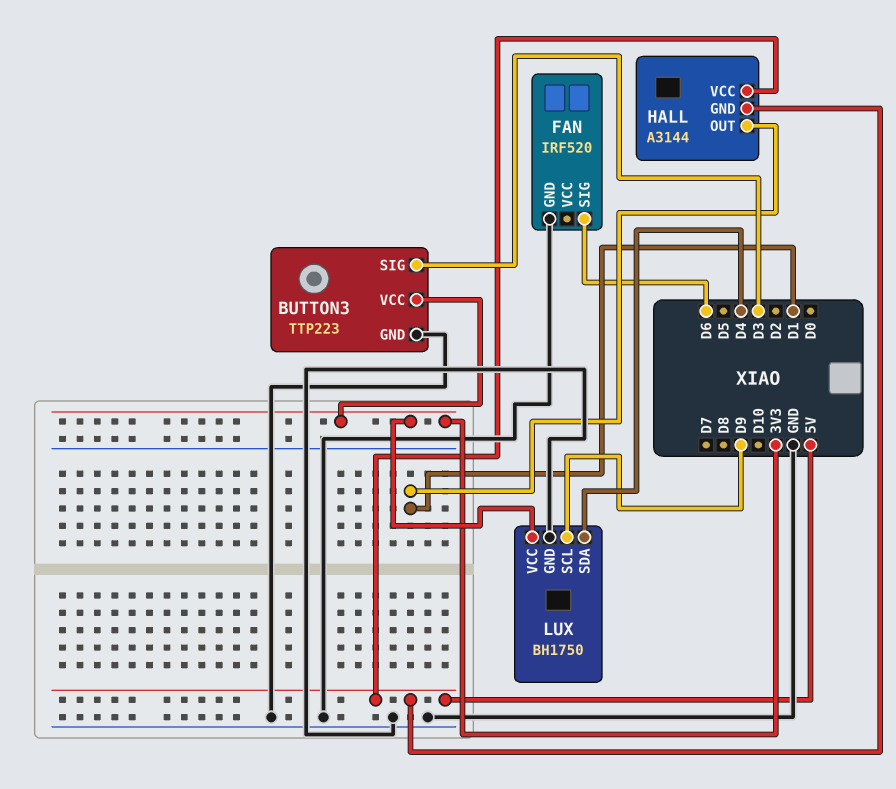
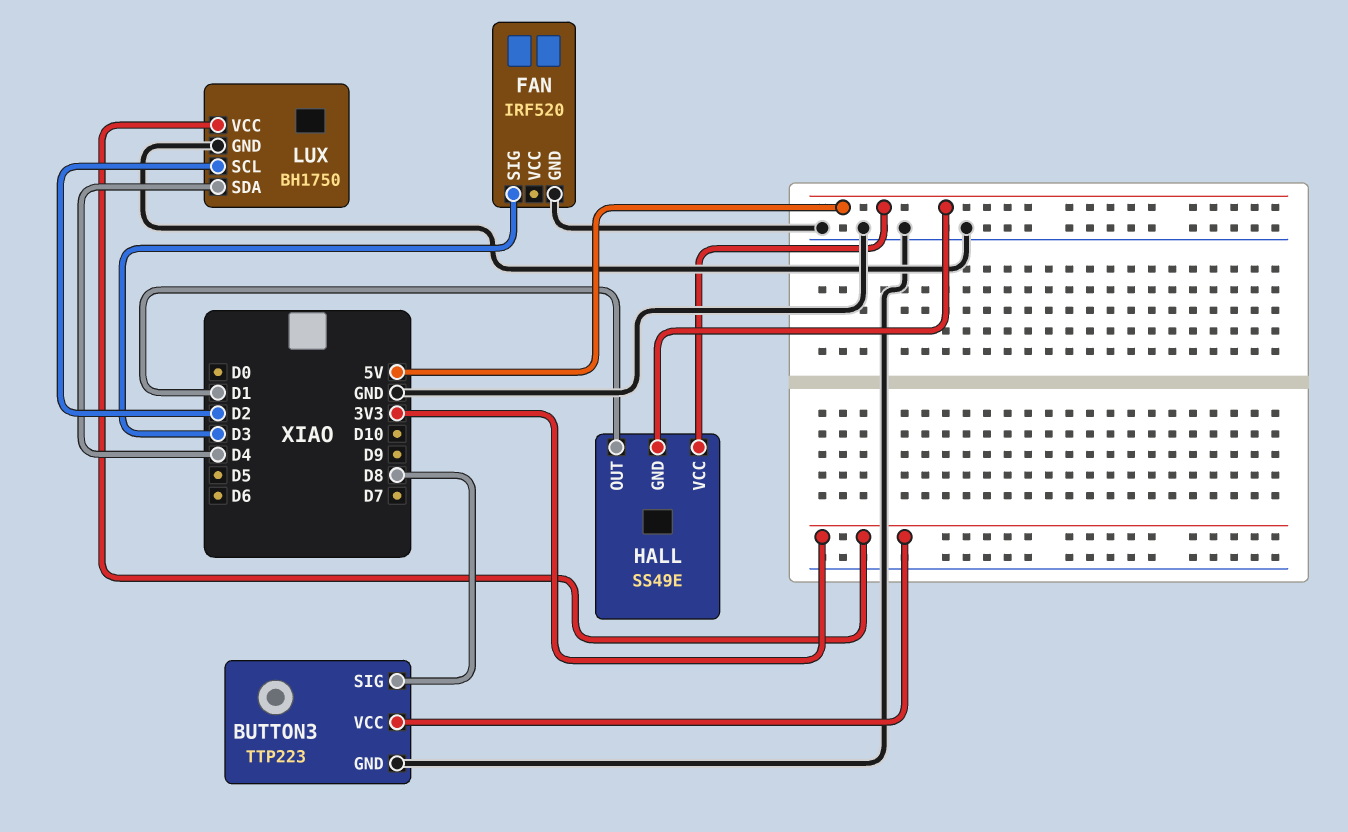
BUTTON3 pin SIG: D3 -> D8
FAN pin SIG: D6 -> D3
HALL: A3144 -> SS49E
LUX pin SCL: D9 -> D2

